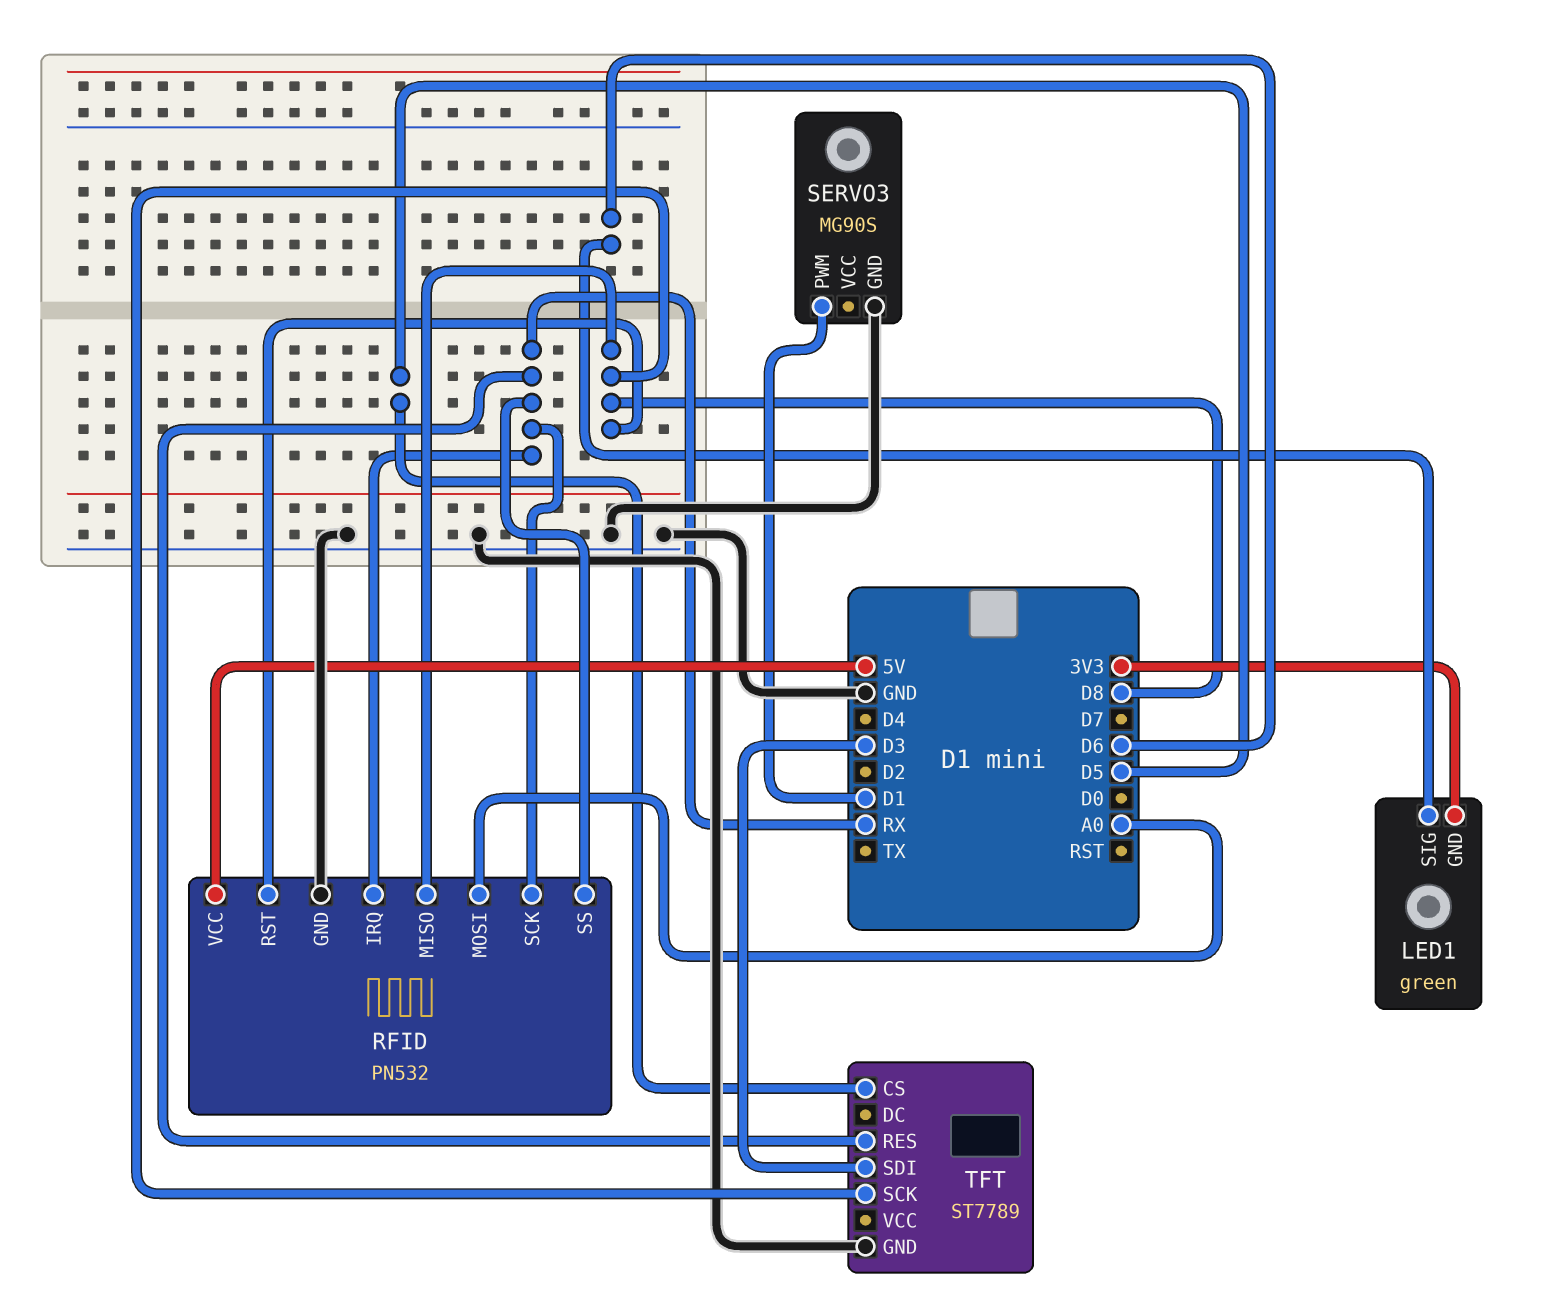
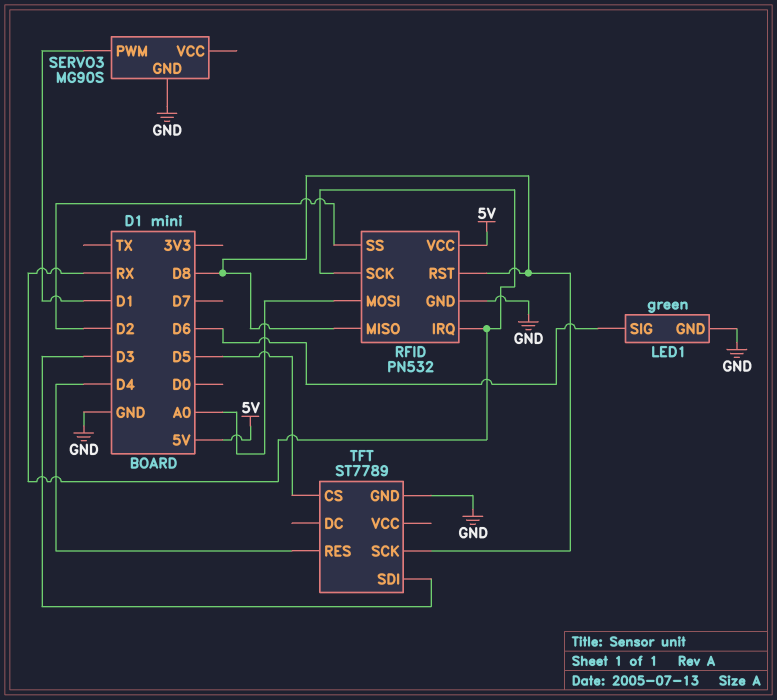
LED1 pin GND: 3V3 -> GND
RFID pin SS: RX -> D2
TFT pin RES: RX -> D4

